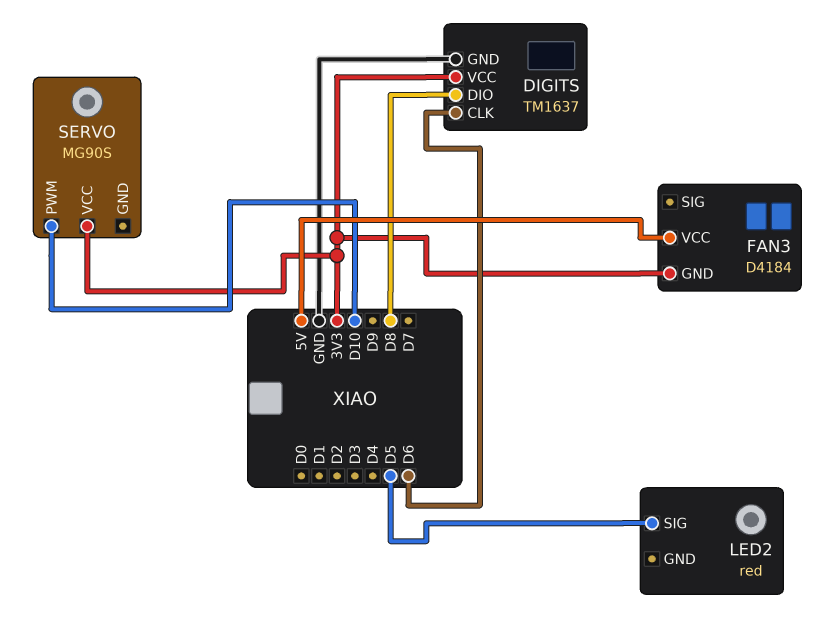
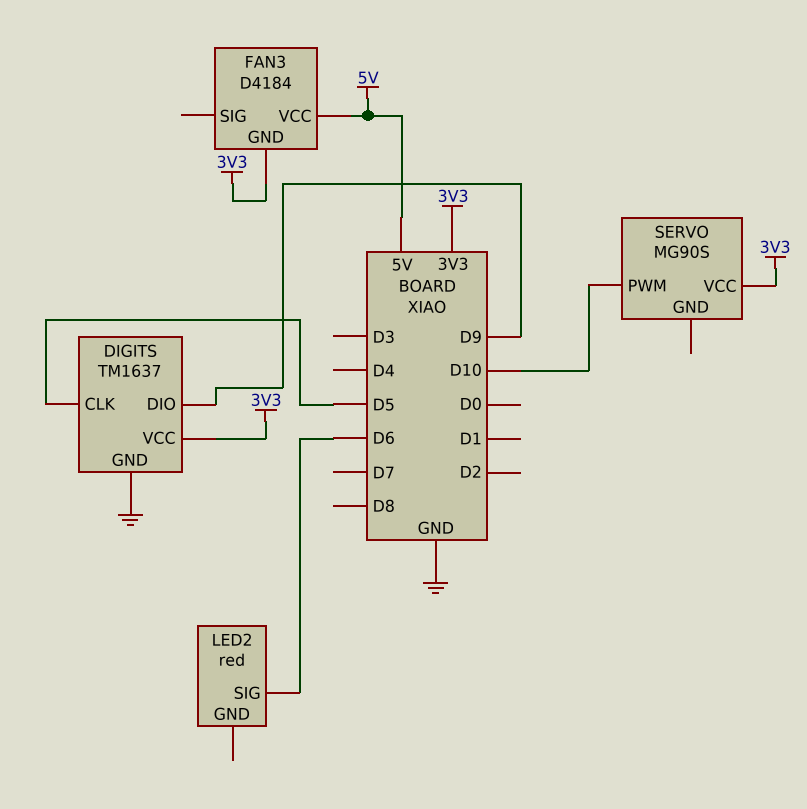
DIGITS pin CLK: D6 -> D5
DIGITS pin DIO: D8 -> D9
LED2 pin SIG: D5 -> D6

